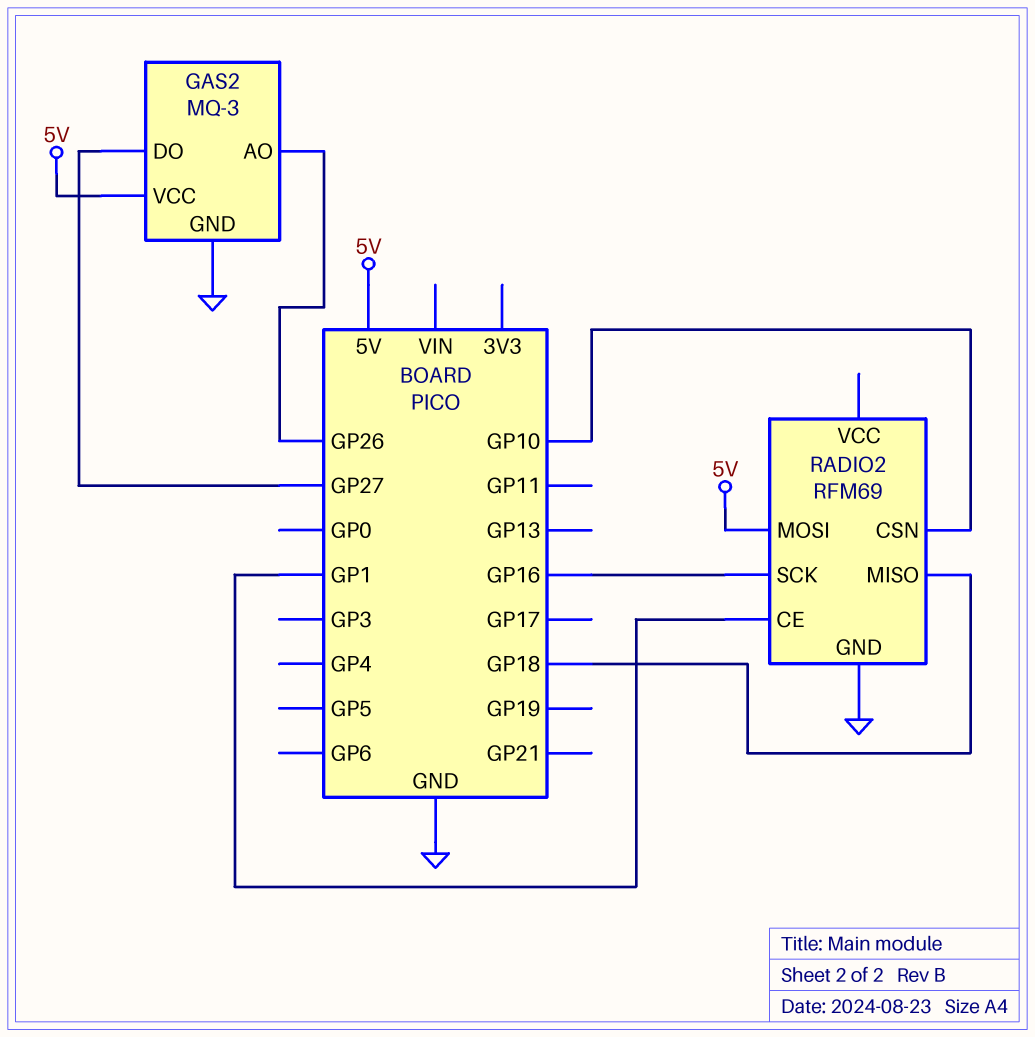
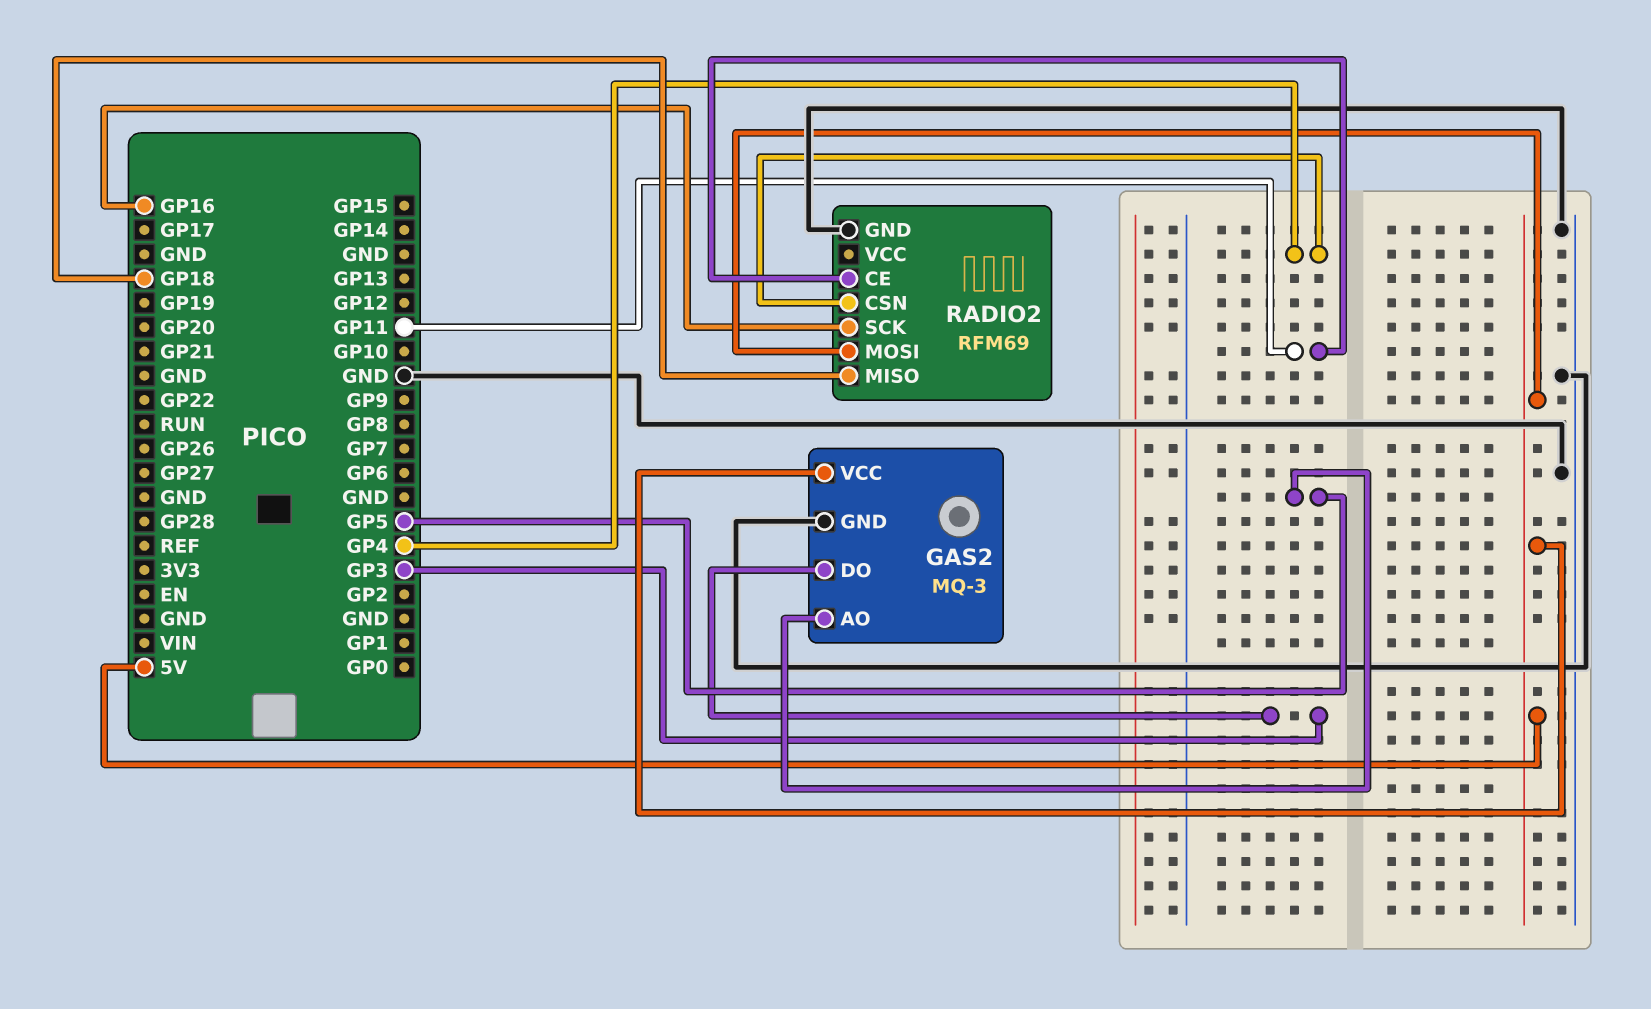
GAS2 pin AO: GP26 -> GP5
GAS2 pin DO: GP27 -> GP3
RADIO2 pin CE: GP1 -> GP11
RADIO2 pin CSN: GP10 -> GP4

